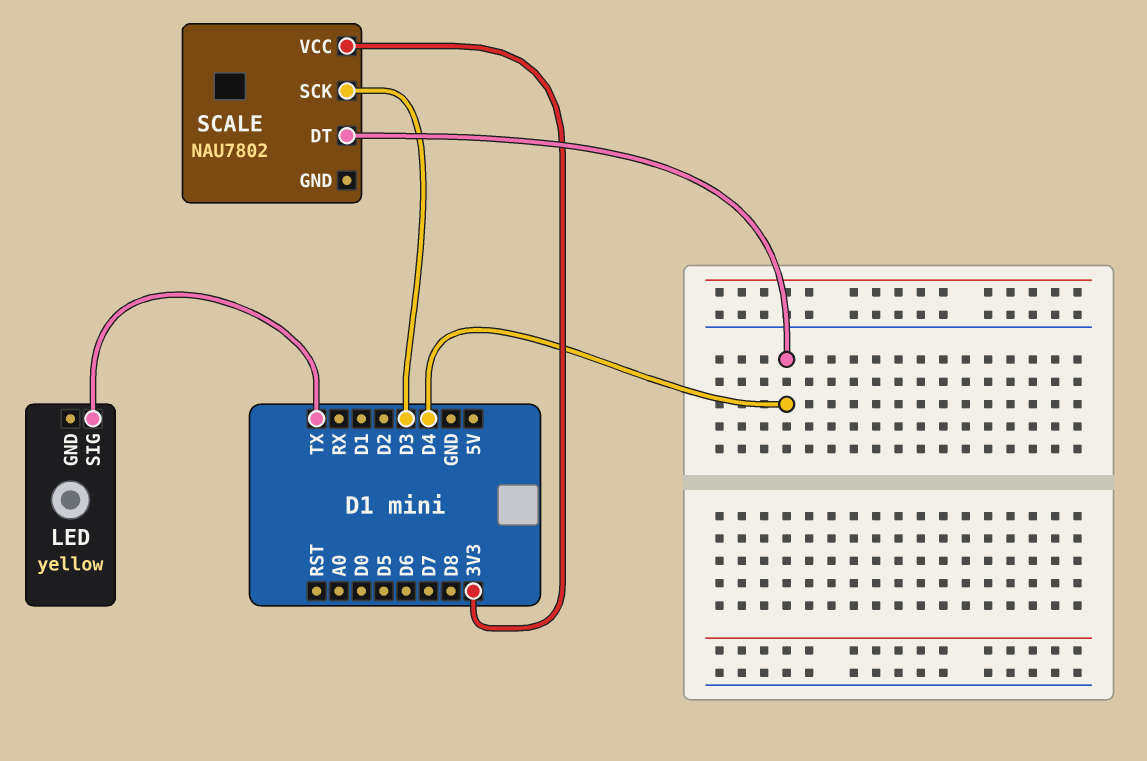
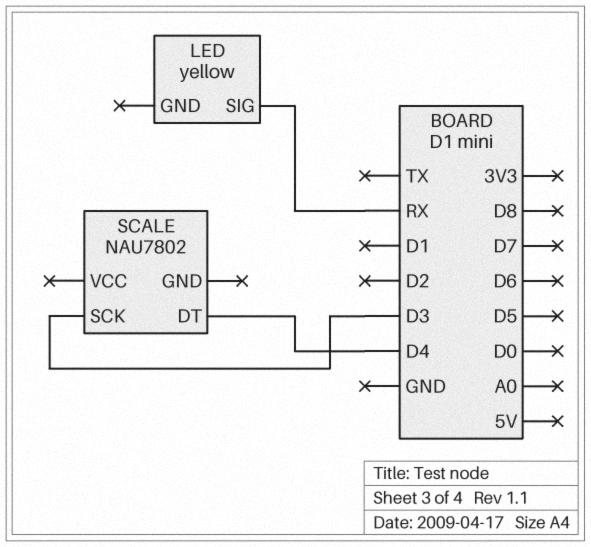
LED pin SIG: TX -> RX
SCALE pin VCC: 3V3 -> none

